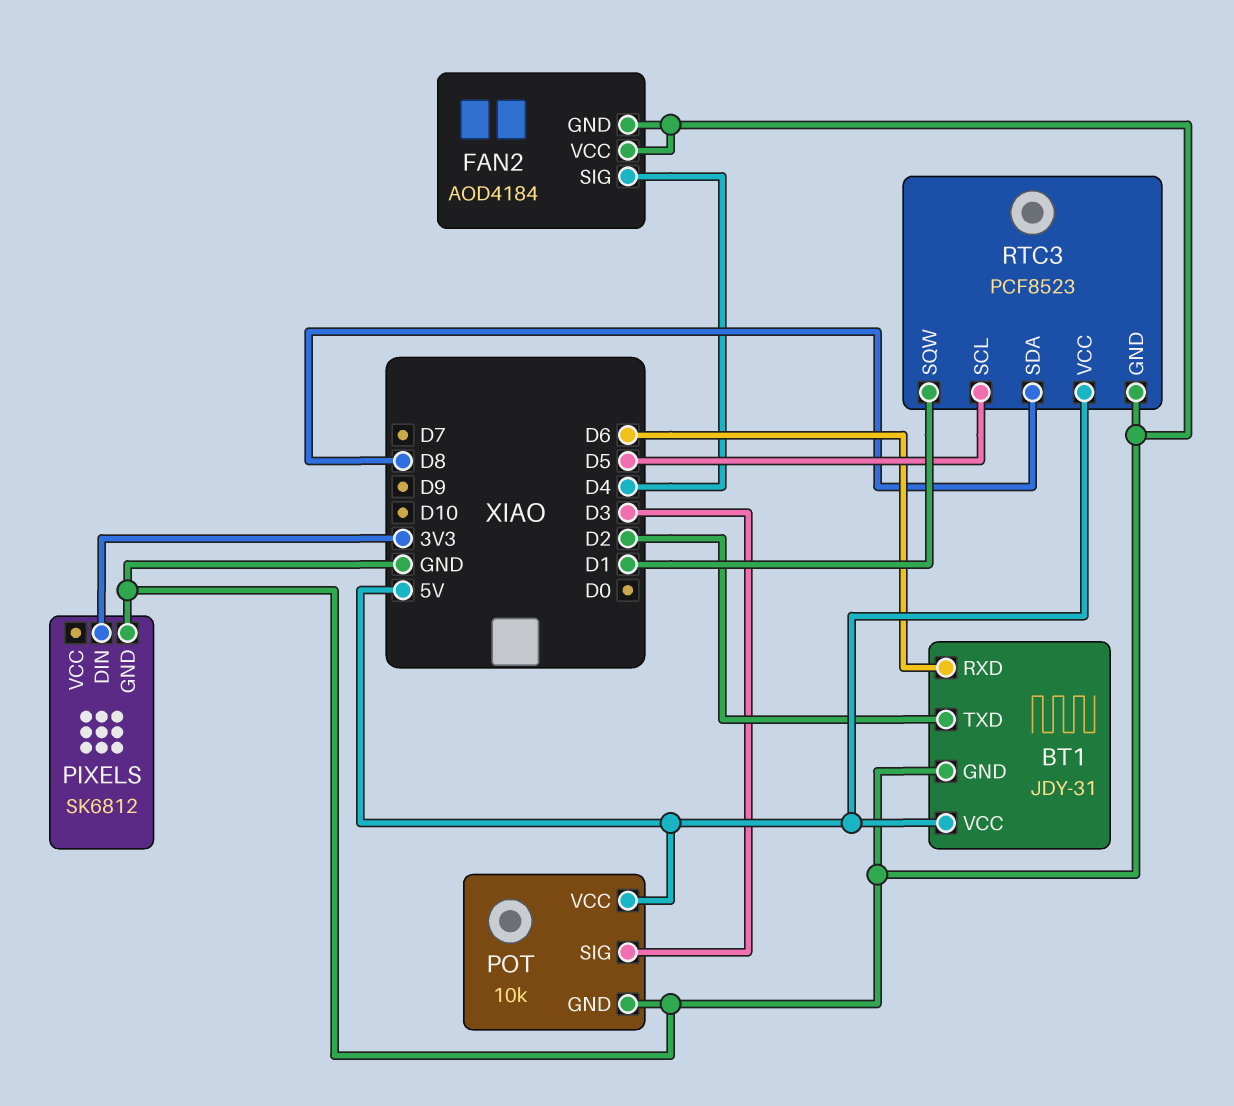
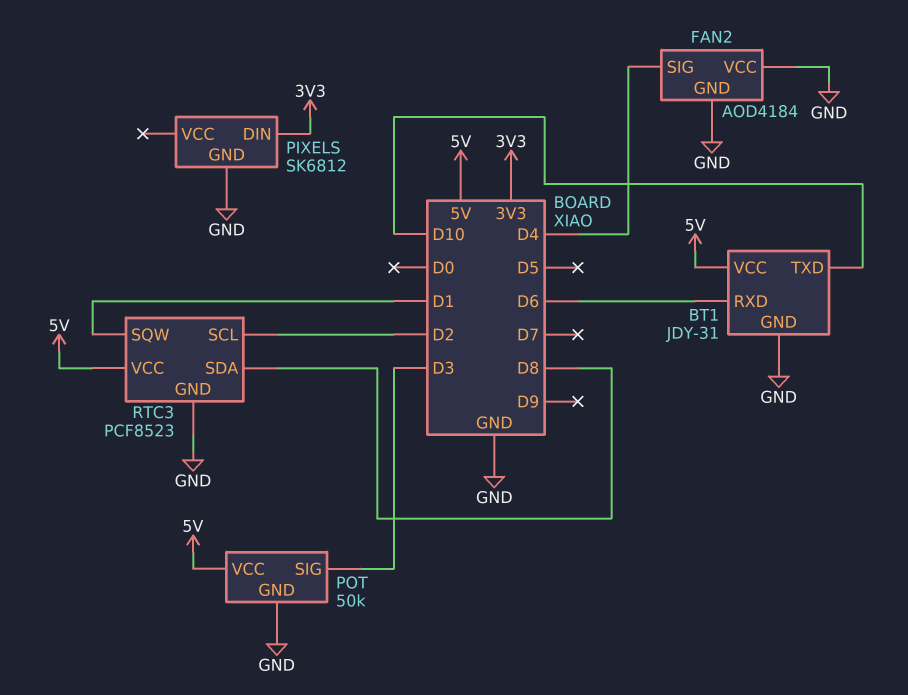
BT1 pin TXD: D2 -> D10
POT: 10k -> 50k
RTC3 pin SCL: D5 -> D2

